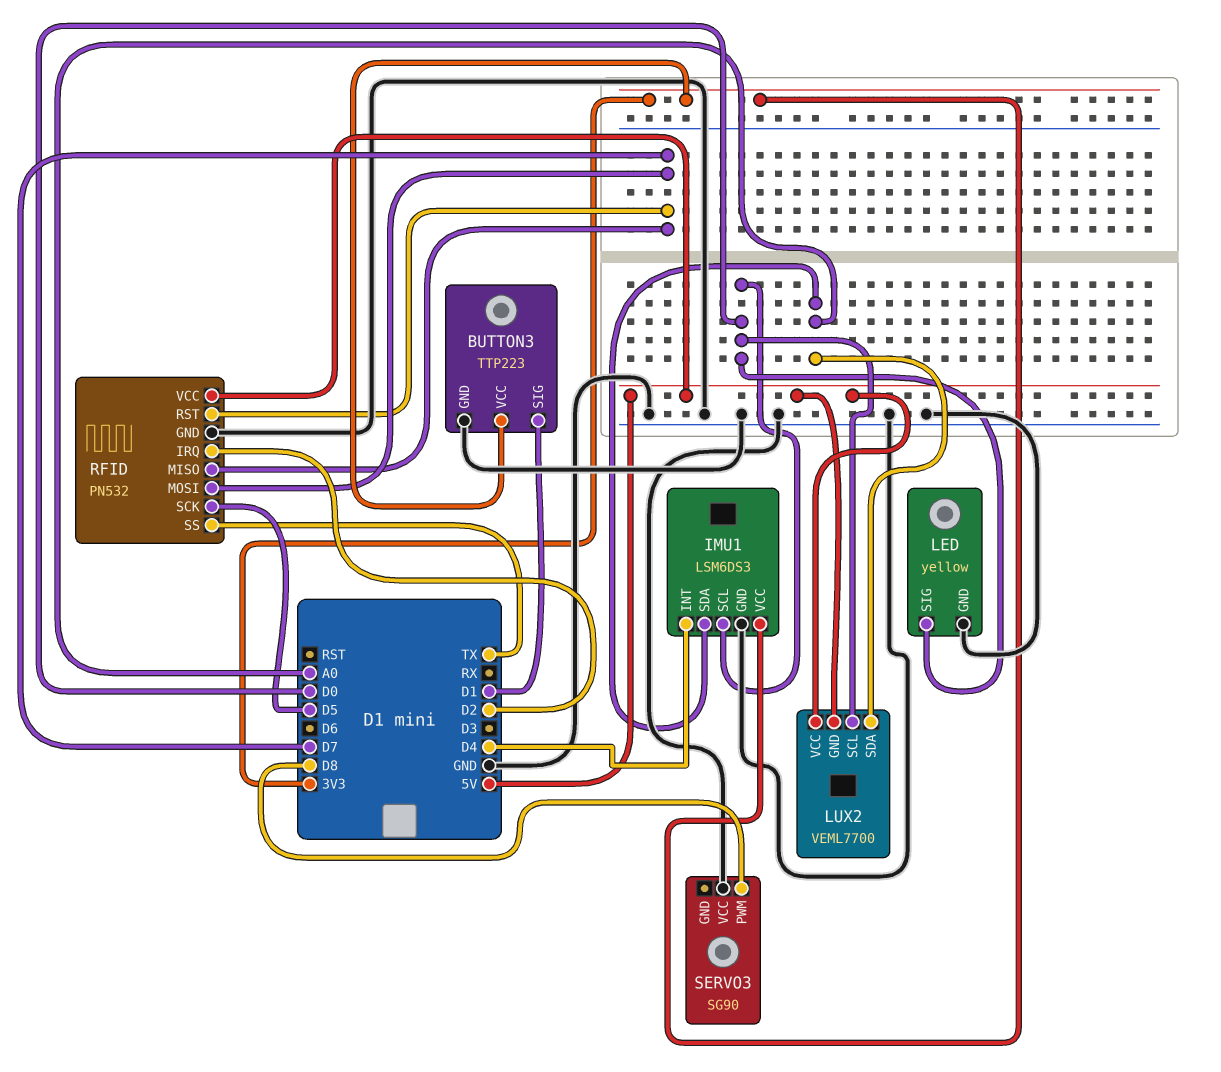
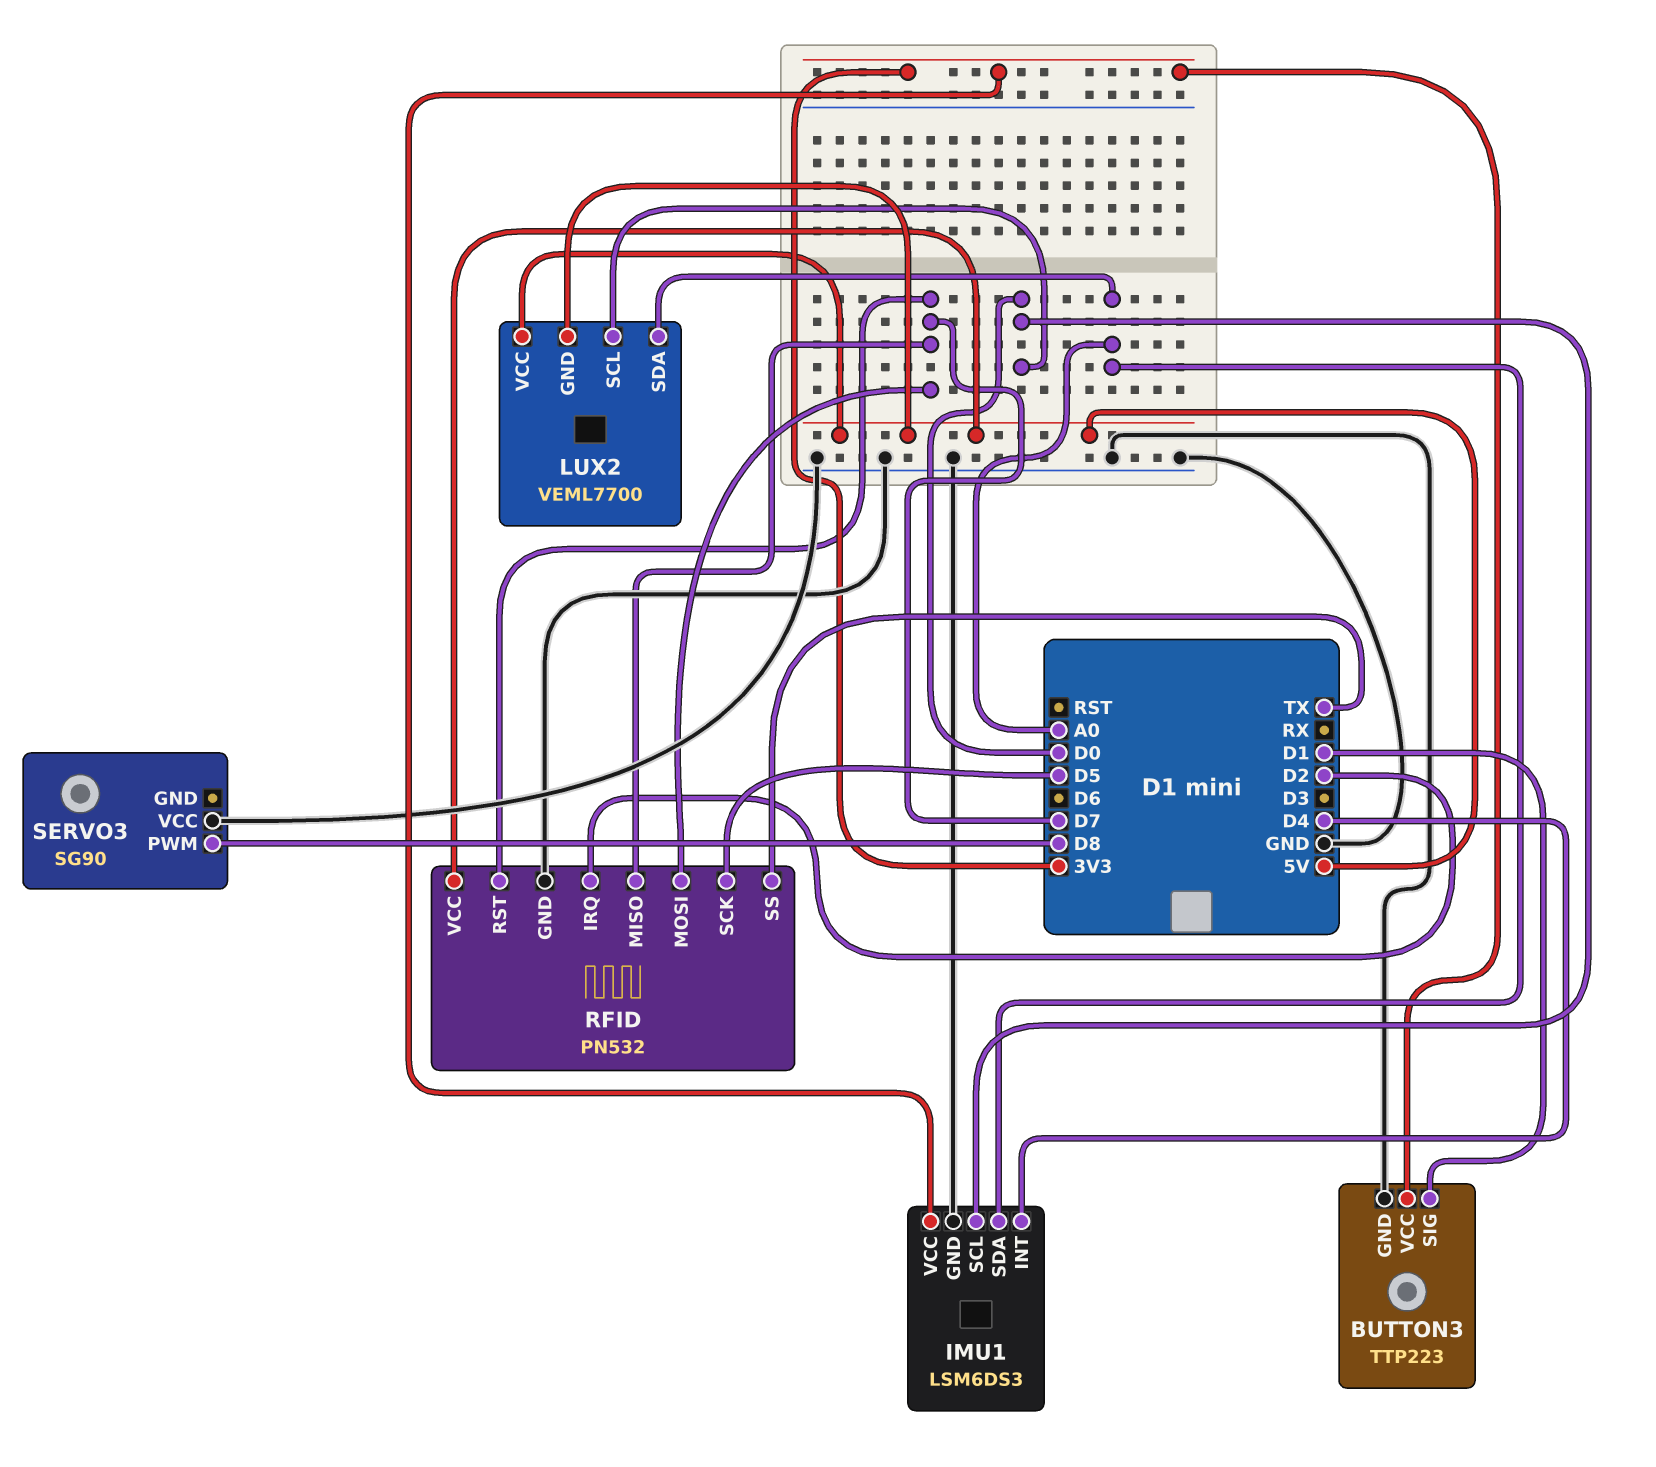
LED: yellow -> none
LED pin GND: GND -> none
LED pin SIG: D0 -> none

